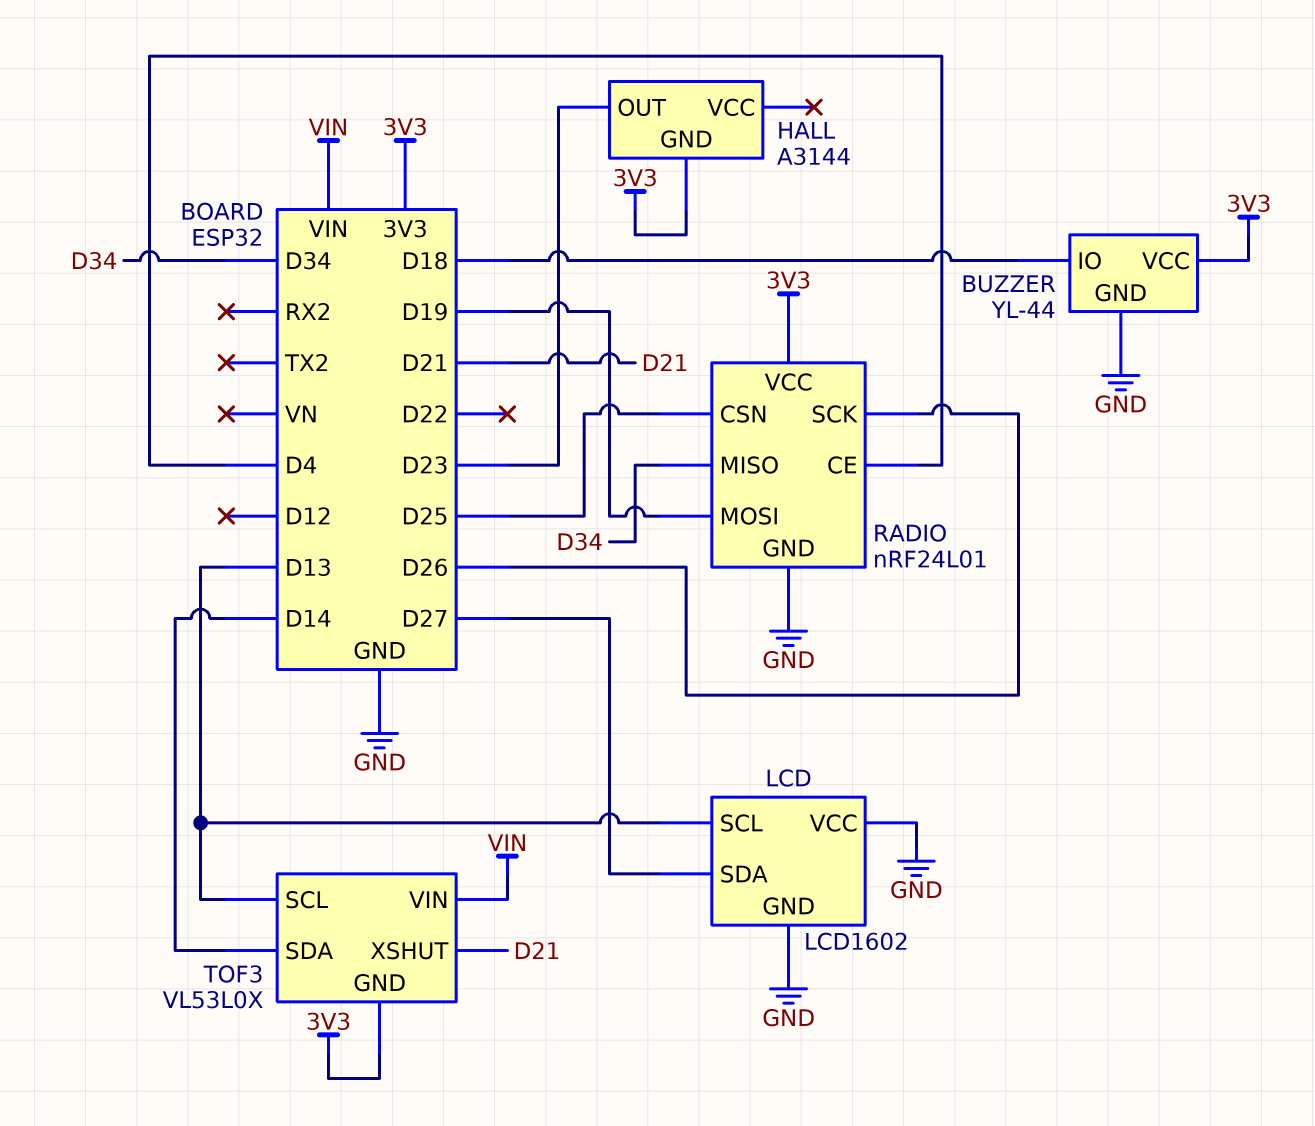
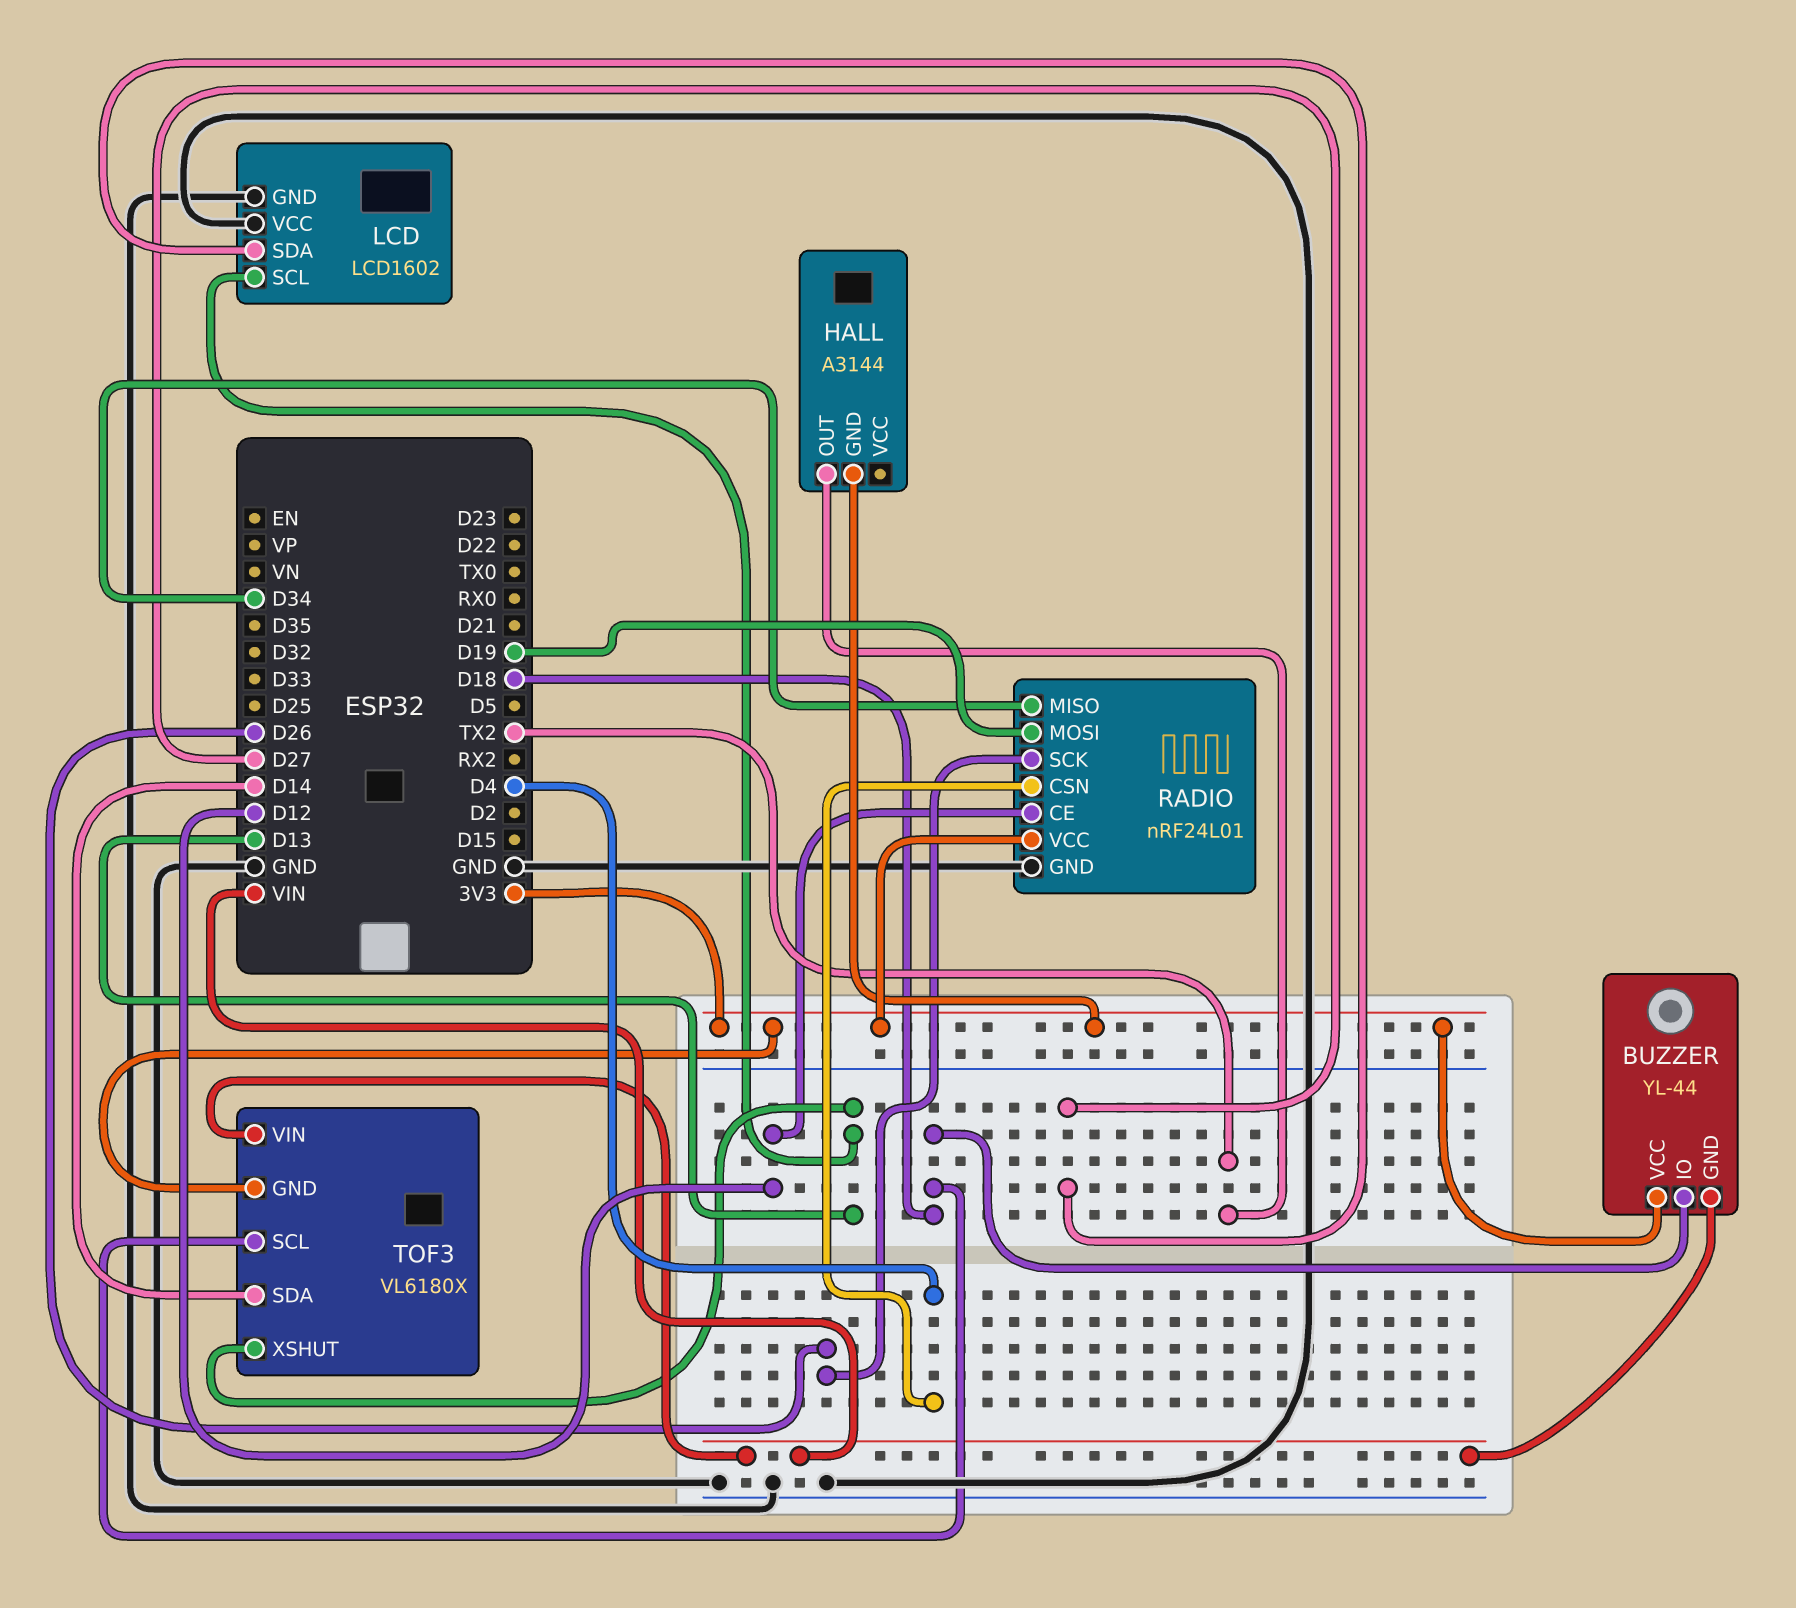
BUZZER pin GND: GND -> VIN
HALL pin OUT: D23 -> TX2
RADIO pin CE: D4 -> D12
RADIO pin CSN: D25 -> D4
TOF3: VL53L0X -> VL6180X
TOF3 pin SCL: D13 -> D18
TOF3 pin XSHUT: D21 -> D13

